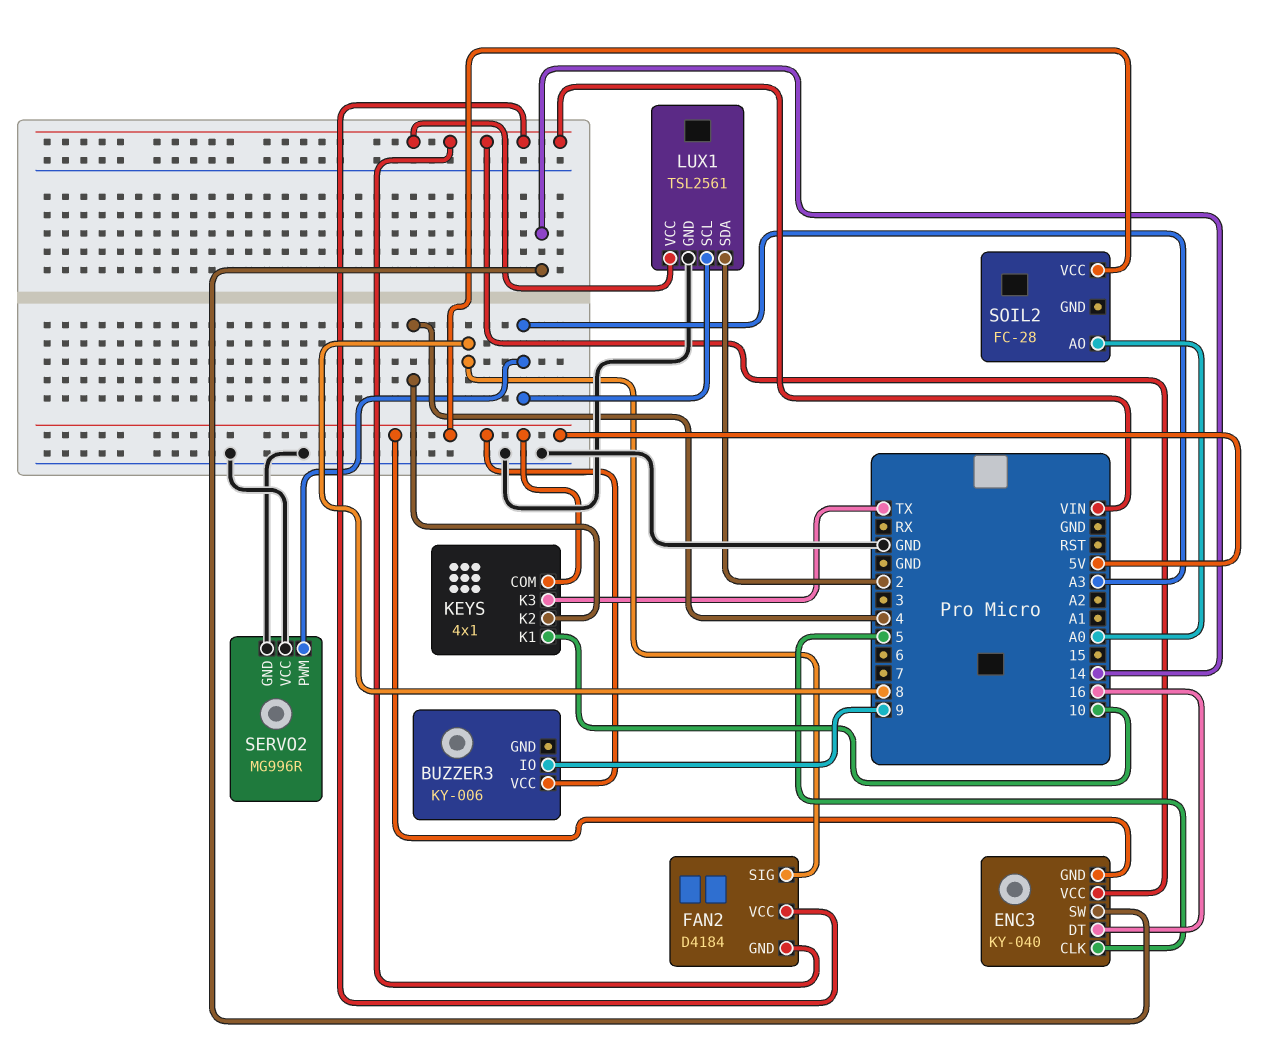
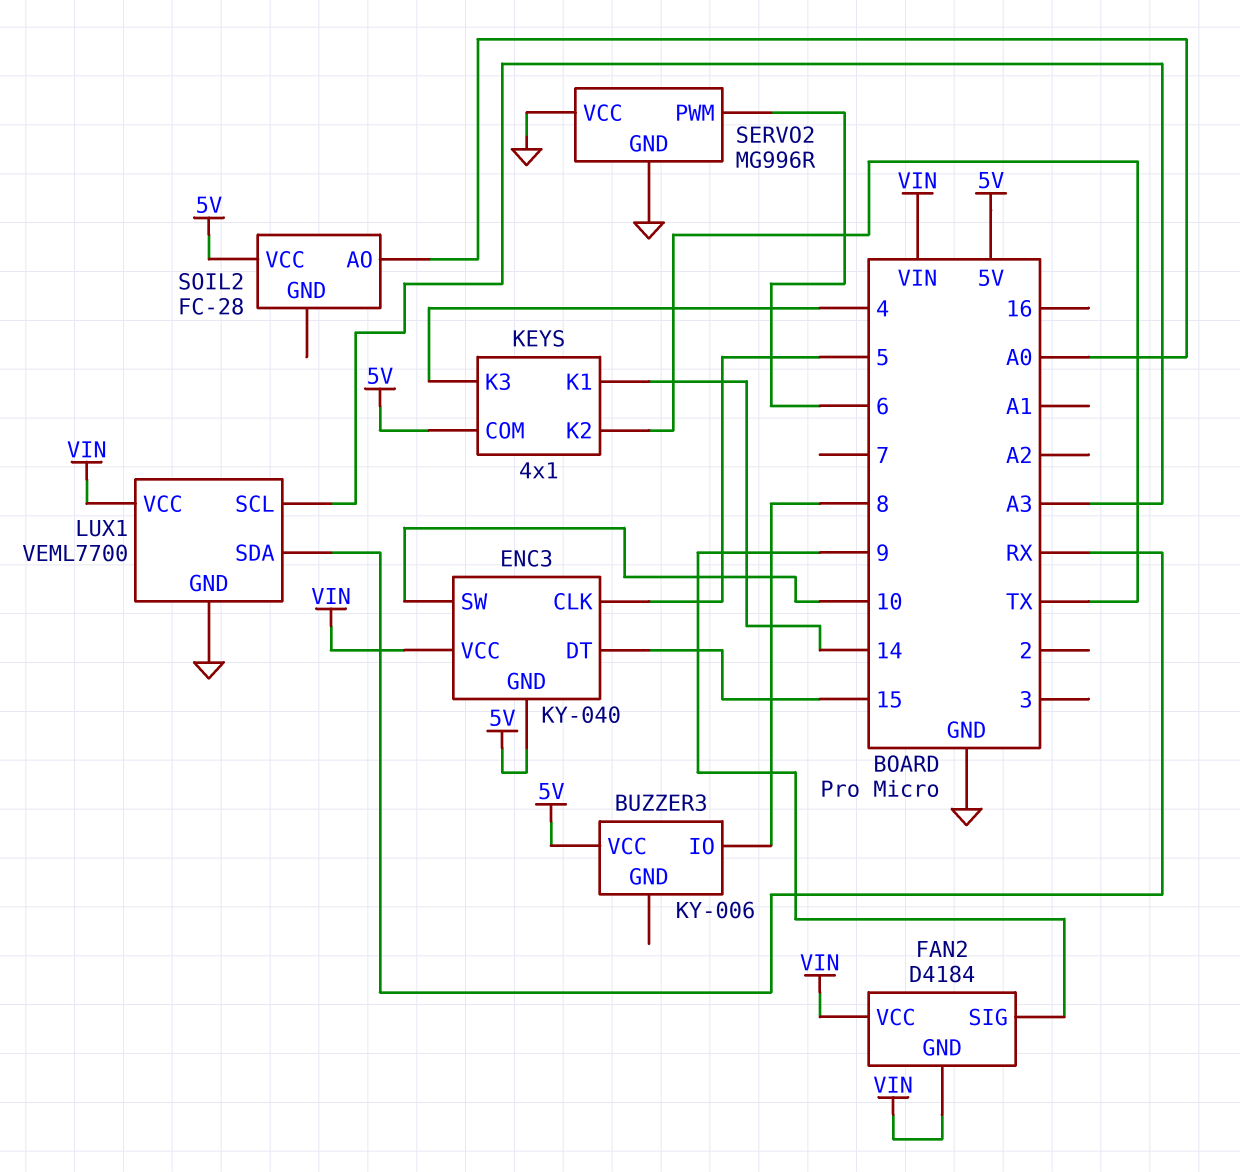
BUZZER3 pin IO: 9 -> 8
ENC3 pin DT: 16 -> 15
ENC3 pin SW: 14 -> 10
FAN2 pin SIG: 8 -> 9
KEYS pin K1: 10 -> 14
KEYS pin K2: 4 -> TX
KEYS pin K3: TX -> 4
LUX1: TSL2561 -> VEML7700
LUX1 pin SDA: 2 -> RX
SERVO2 pin PWM: A3 -> 6

